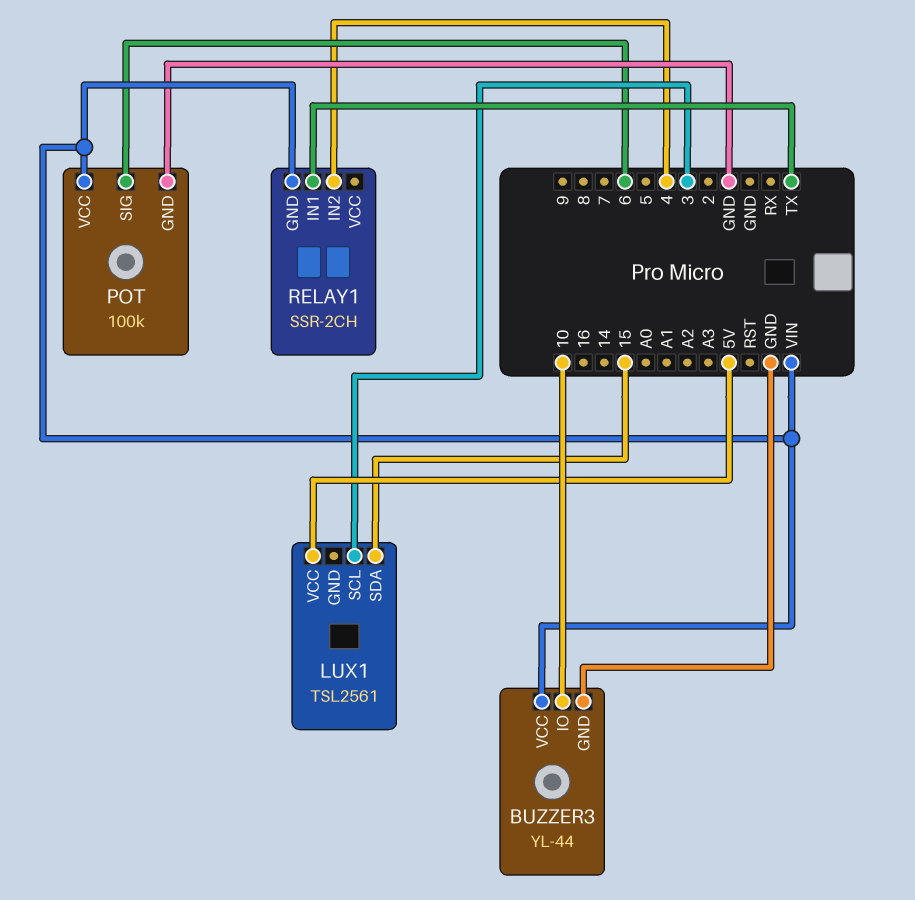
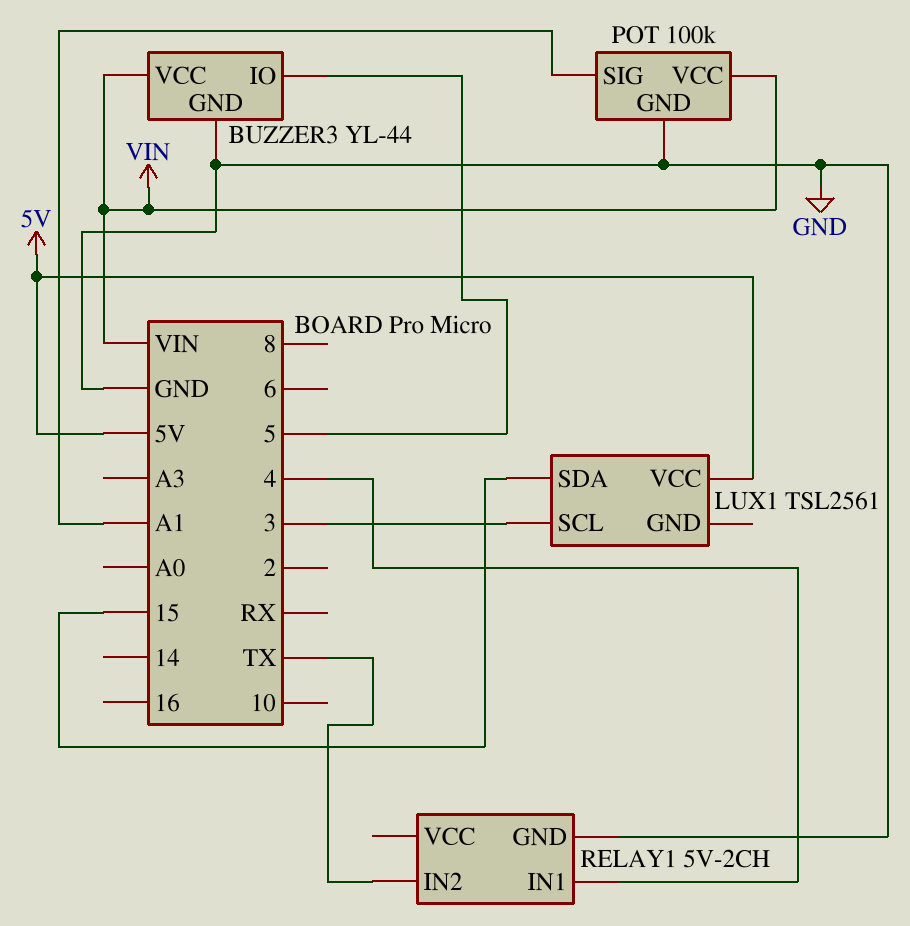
BUZZER3 pin IO: 10 -> 5
POT pin SIG: 6 -> A1
RELAY1: SSR-2CH -> 5V-2CH
RELAY1 pin GND: VIN -> GND
RELAY1 pin IN1: TX -> 4
RELAY1 pin IN2: 4 -> TX

